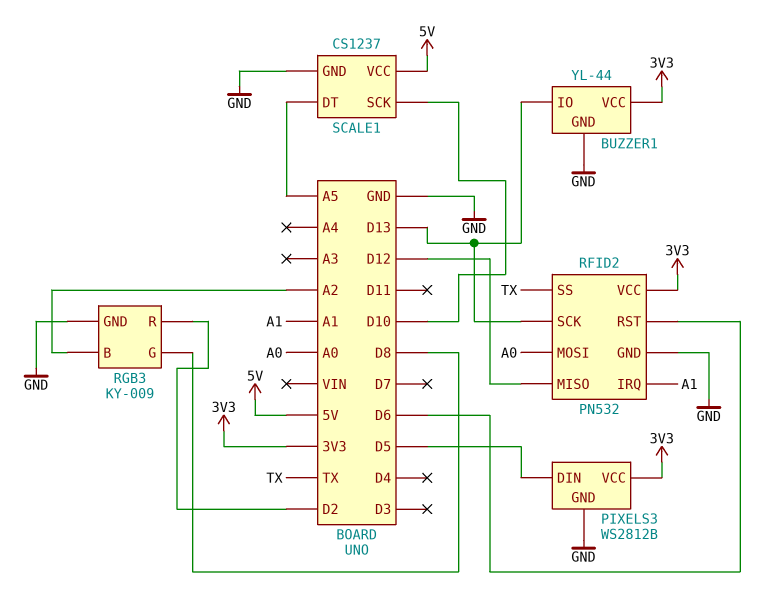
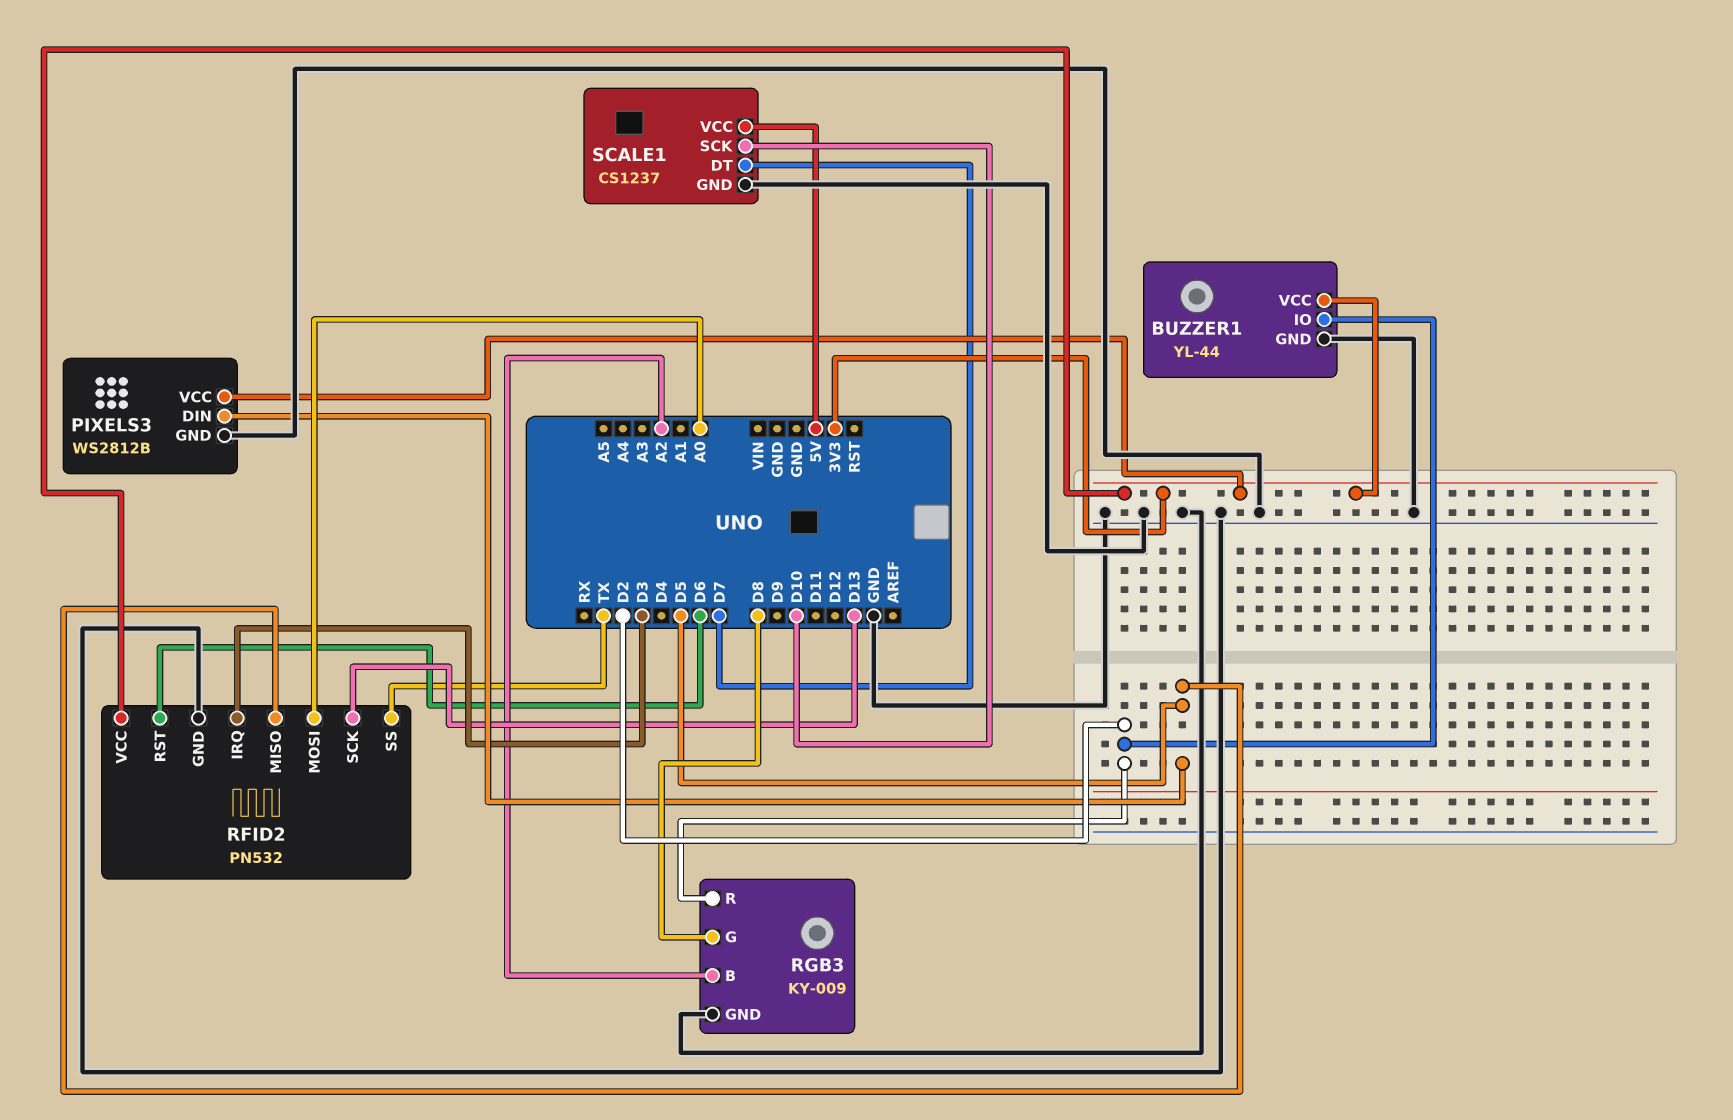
BUZZER1 pin IO: D13 -> D2
RFID2 pin IRQ: A1 -> D3
RFID2 pin MISO: D12 -> D5
SCALE1 pin DT: A5 -> D7

